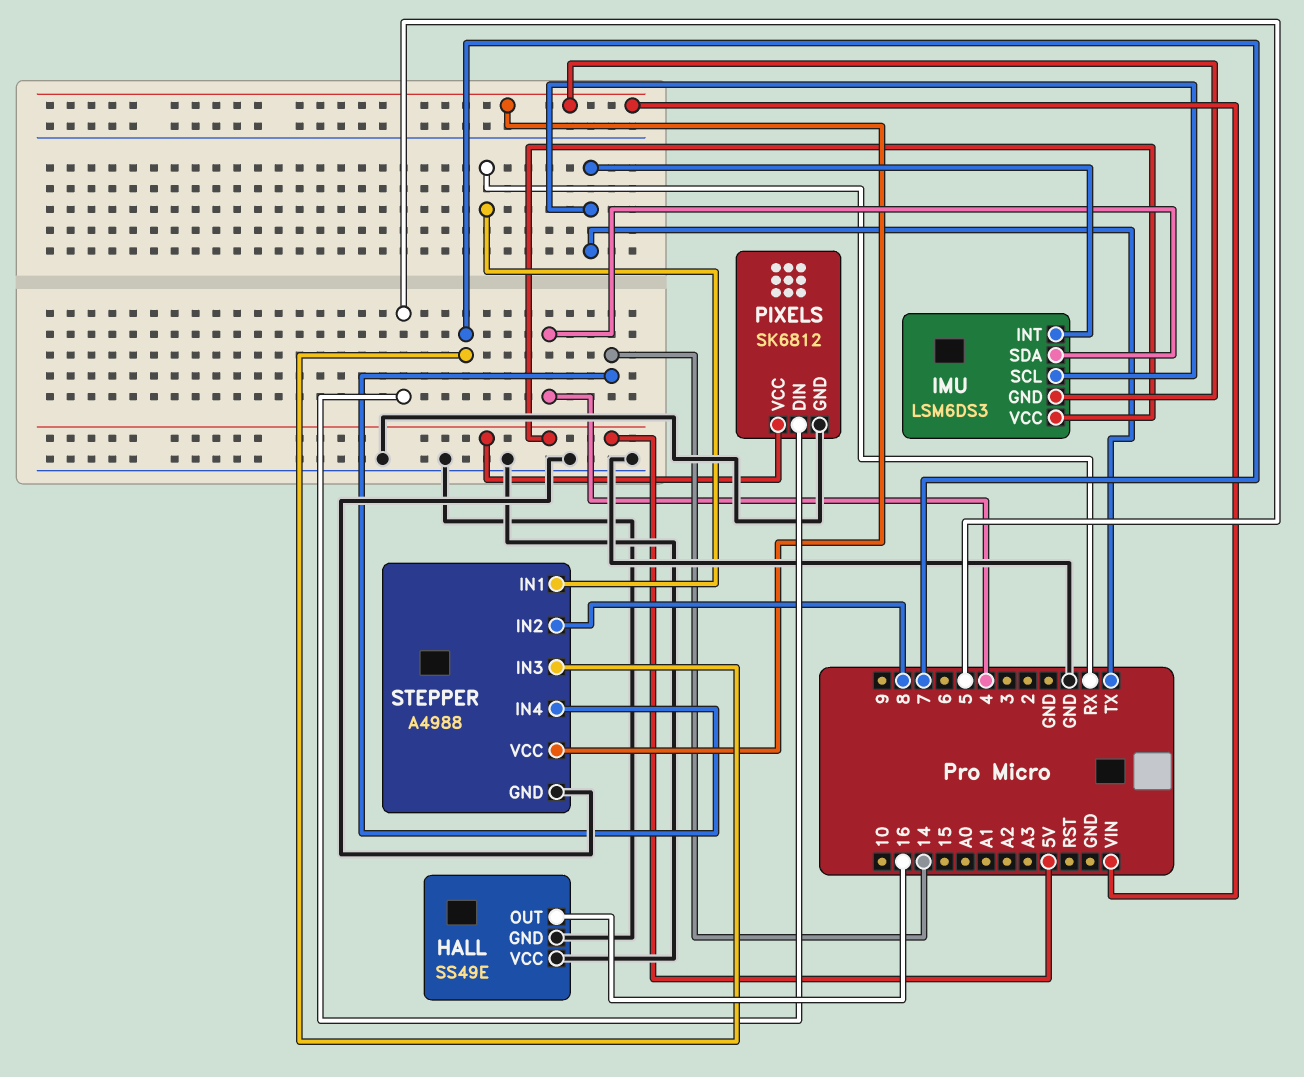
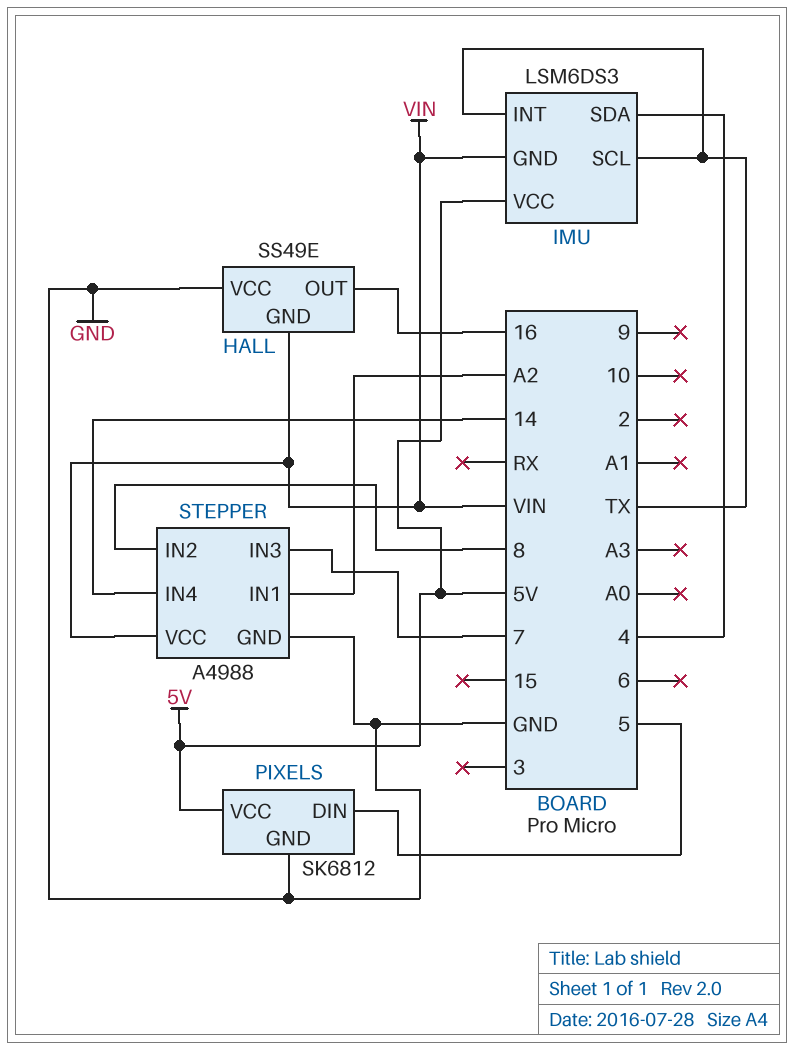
HALL pin GND: GND -> VIN
STEPPER pin IN1: RX -> A2

